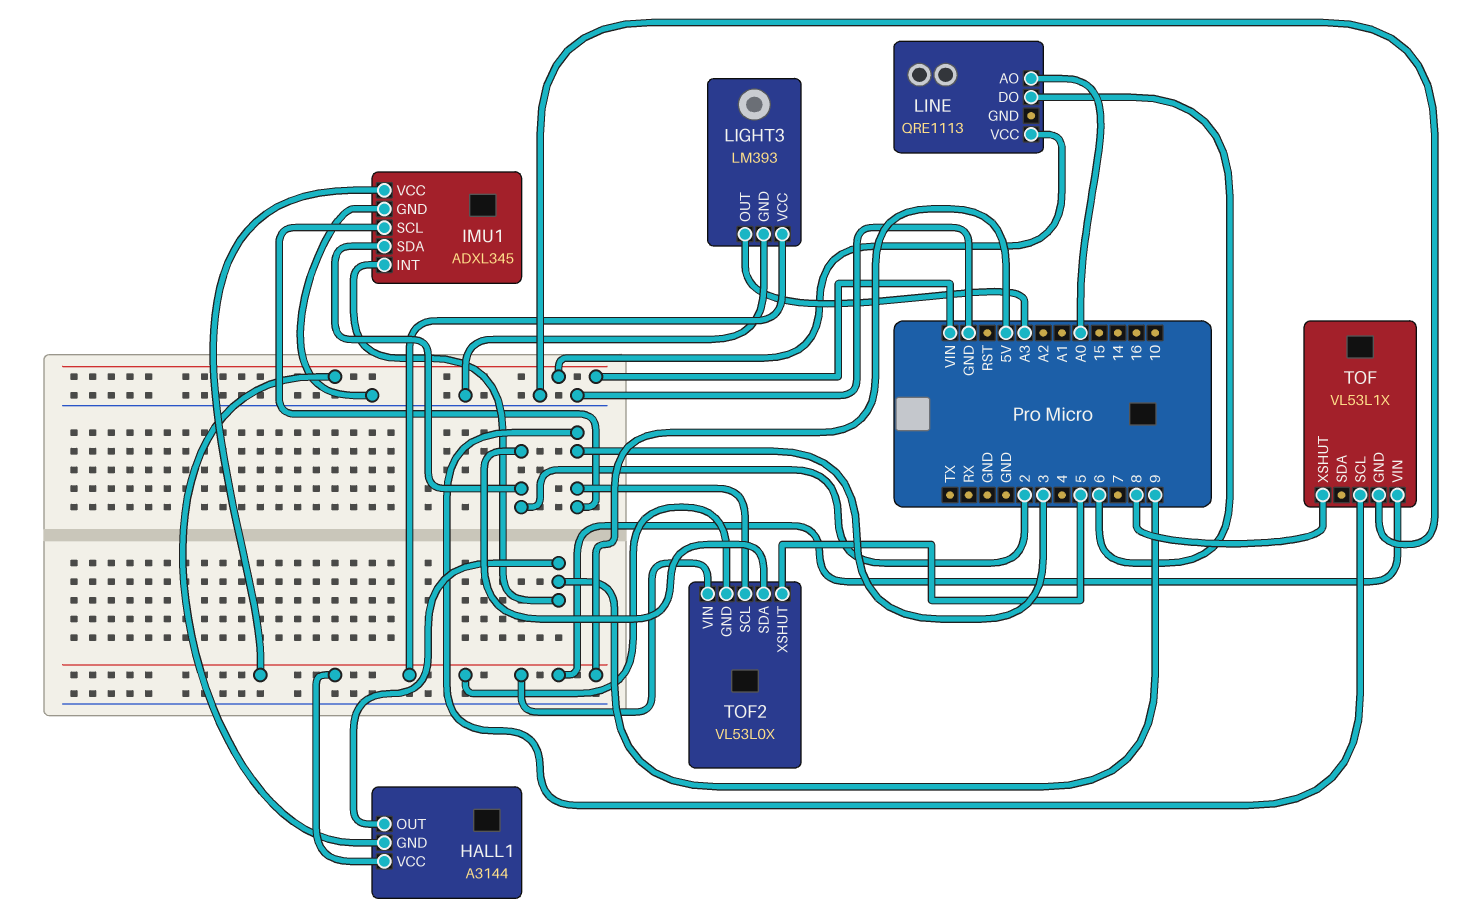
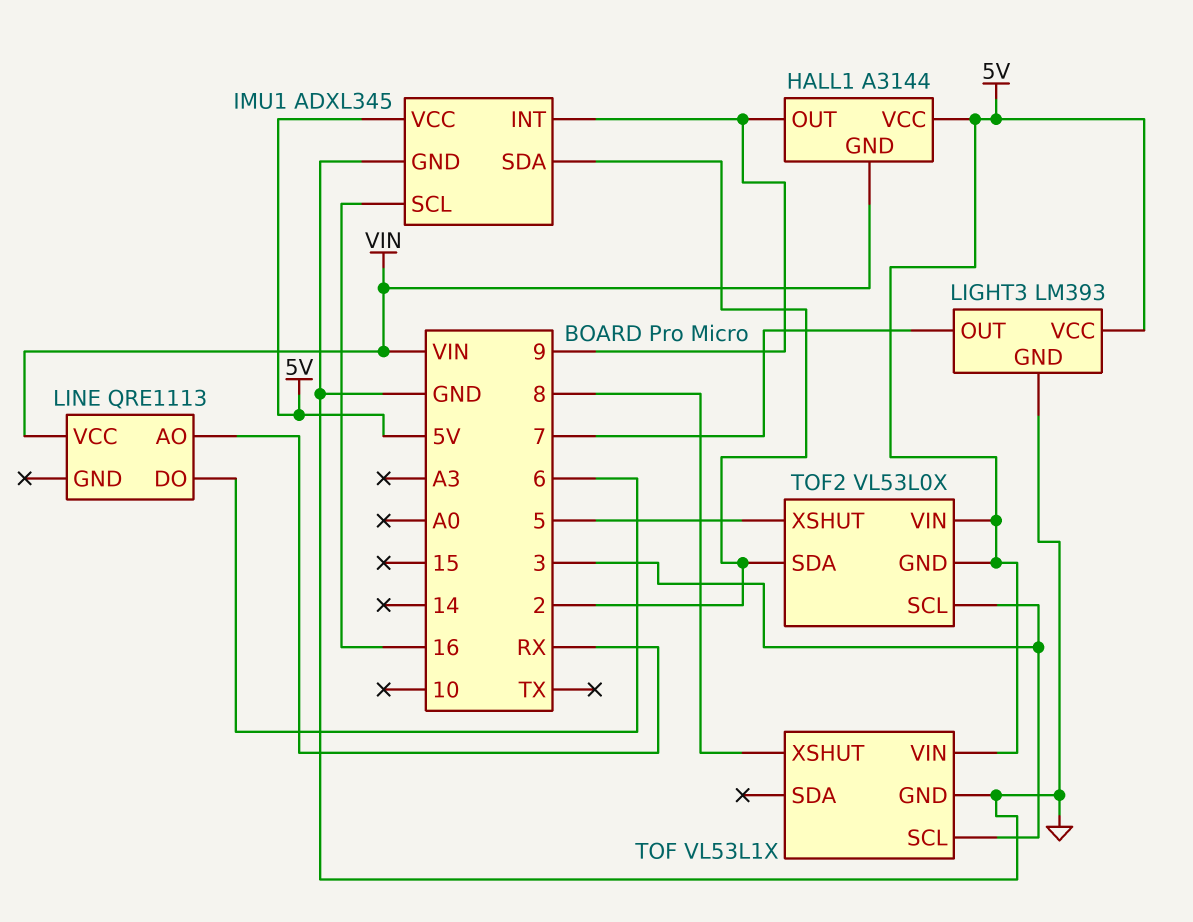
IMU1 pin SCL: 3 -> 16
LIGHT3 pin OUT: A3 -> 7
LINE pin AO: A0 -> RX

